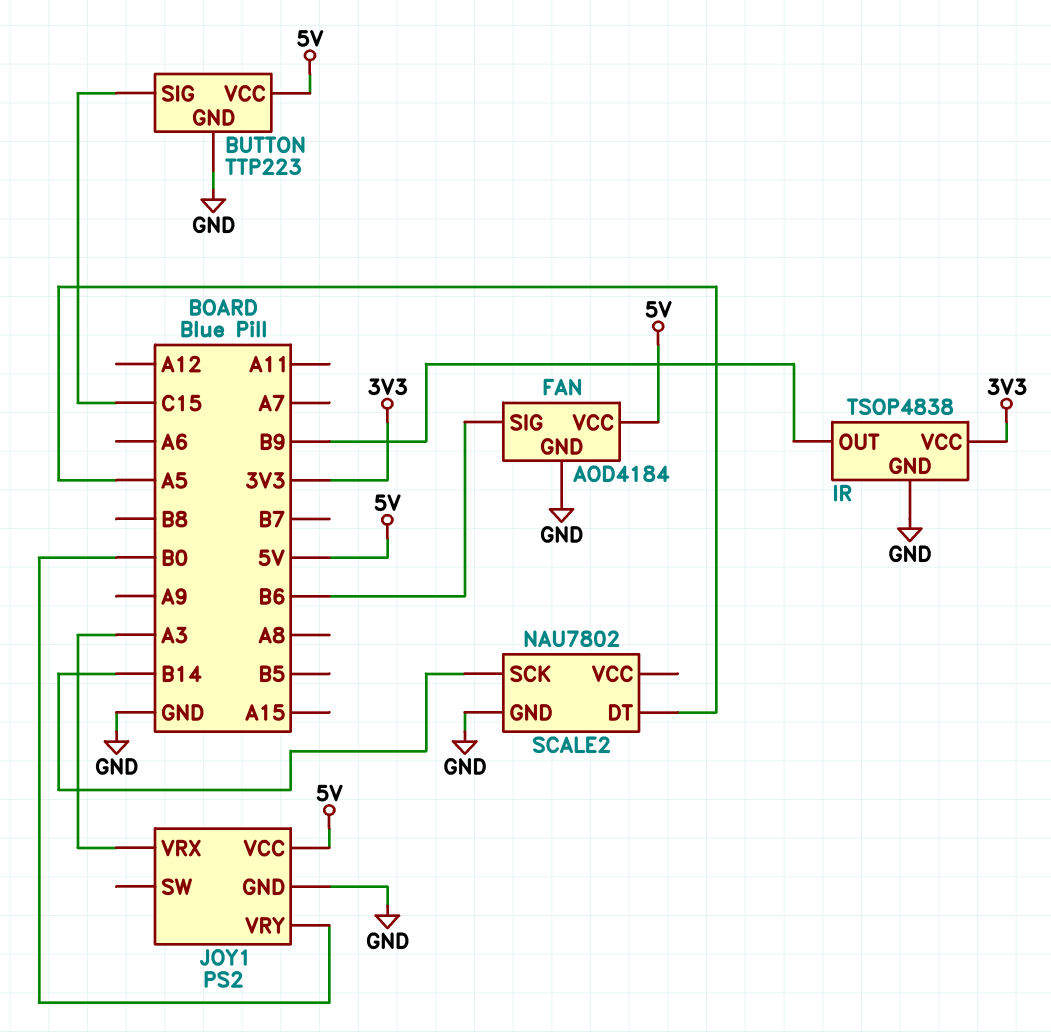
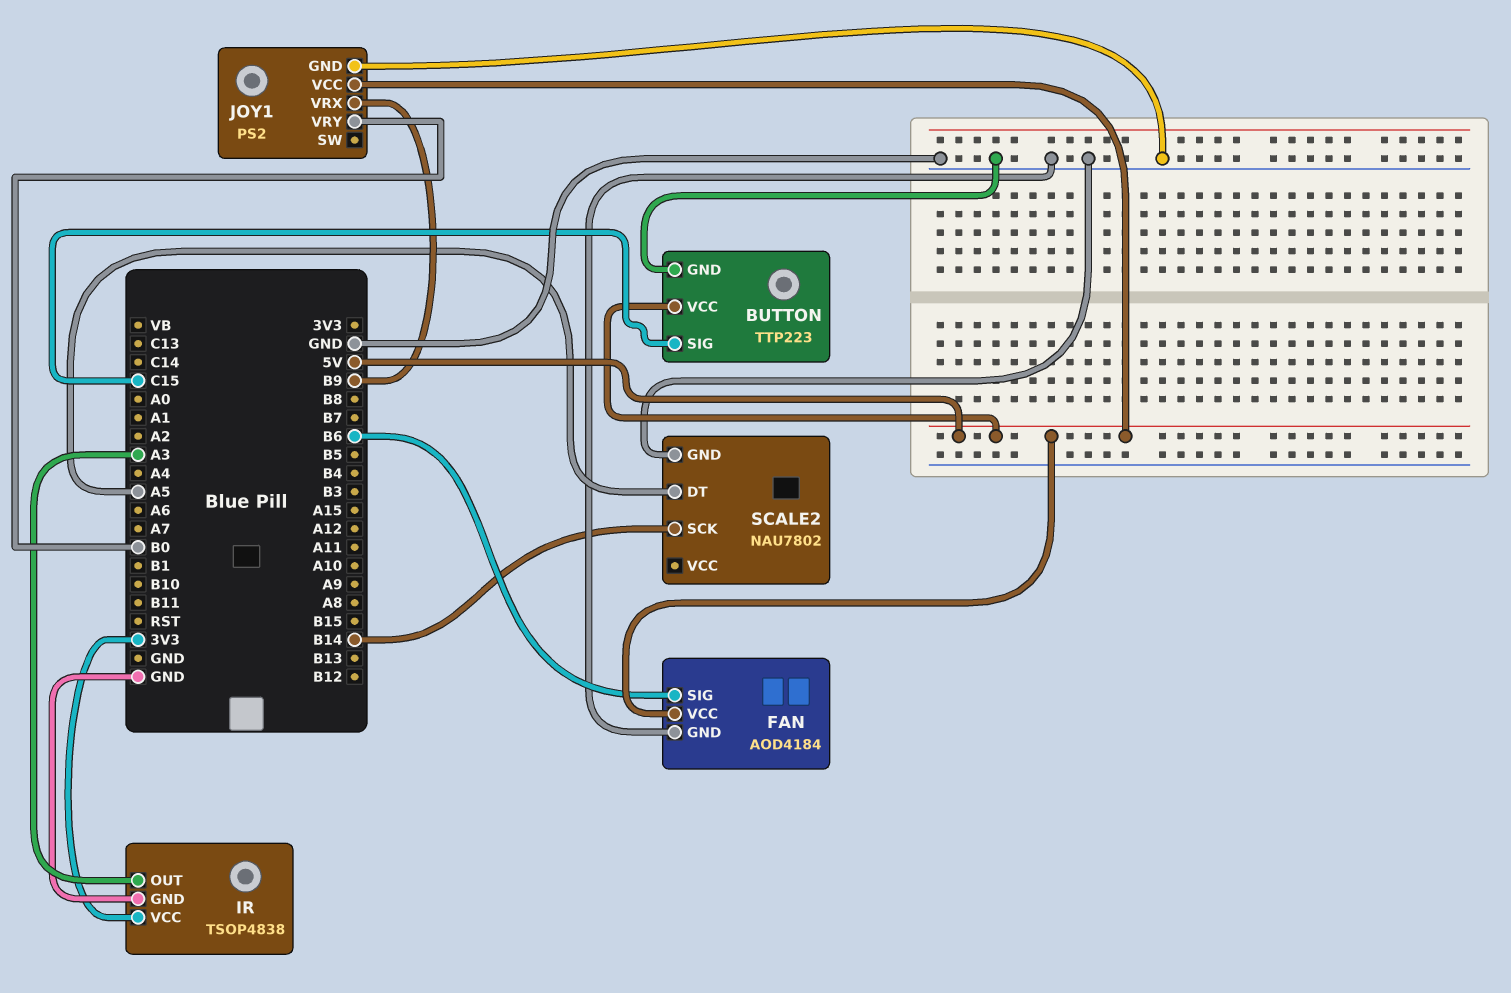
IR pin OUT: B9 -> A3
JOY1 pin VRX: A3 -> B9

